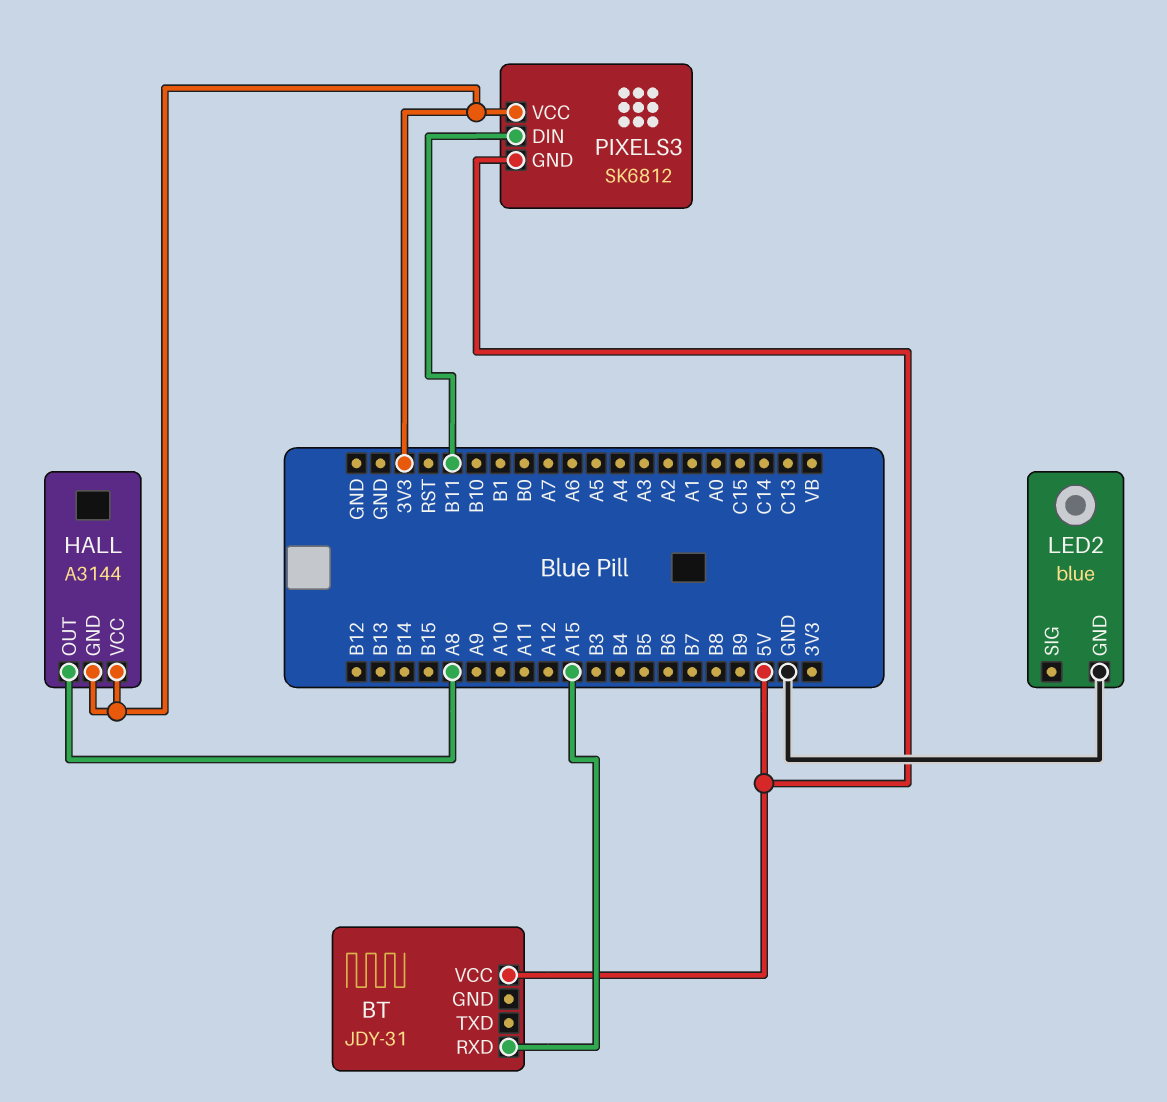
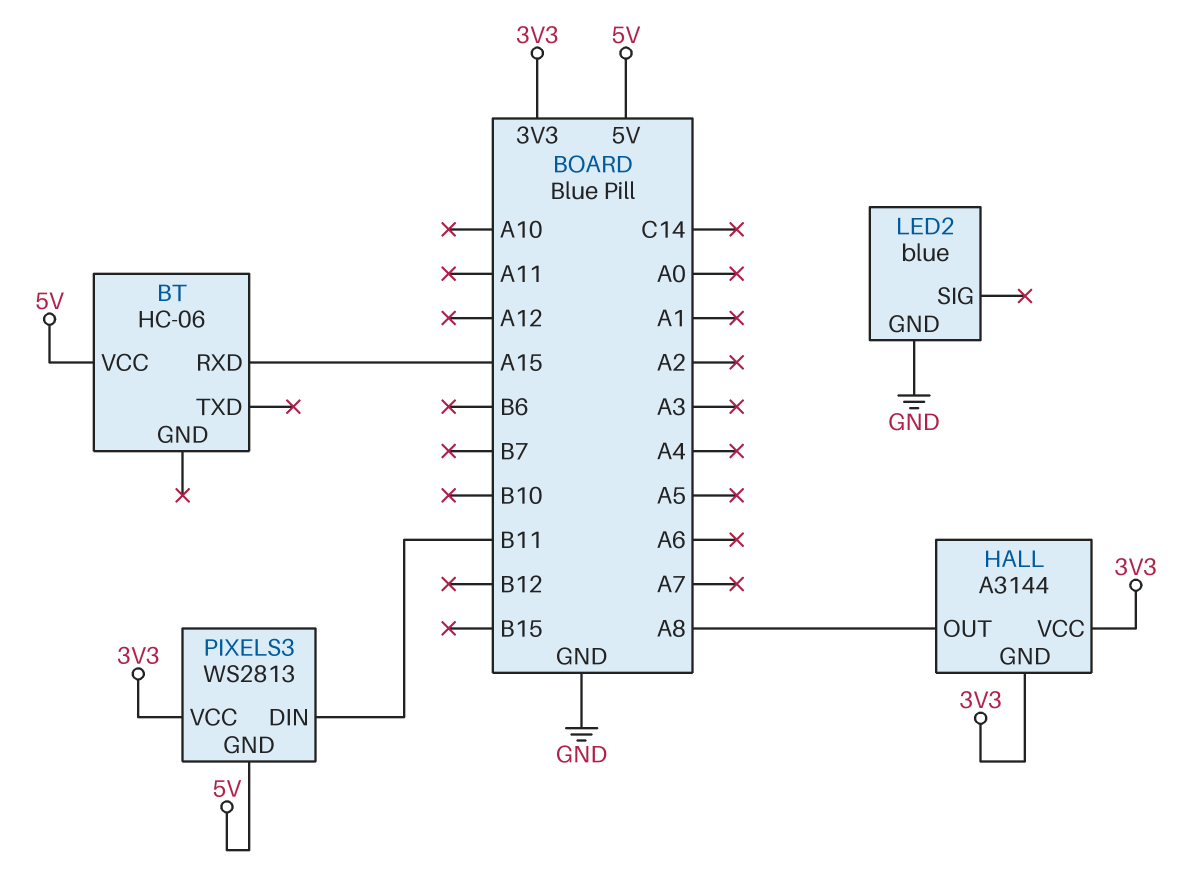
BT: JDY-31 -> HC-06
PIXELS3: SK6812 -> WS2813

